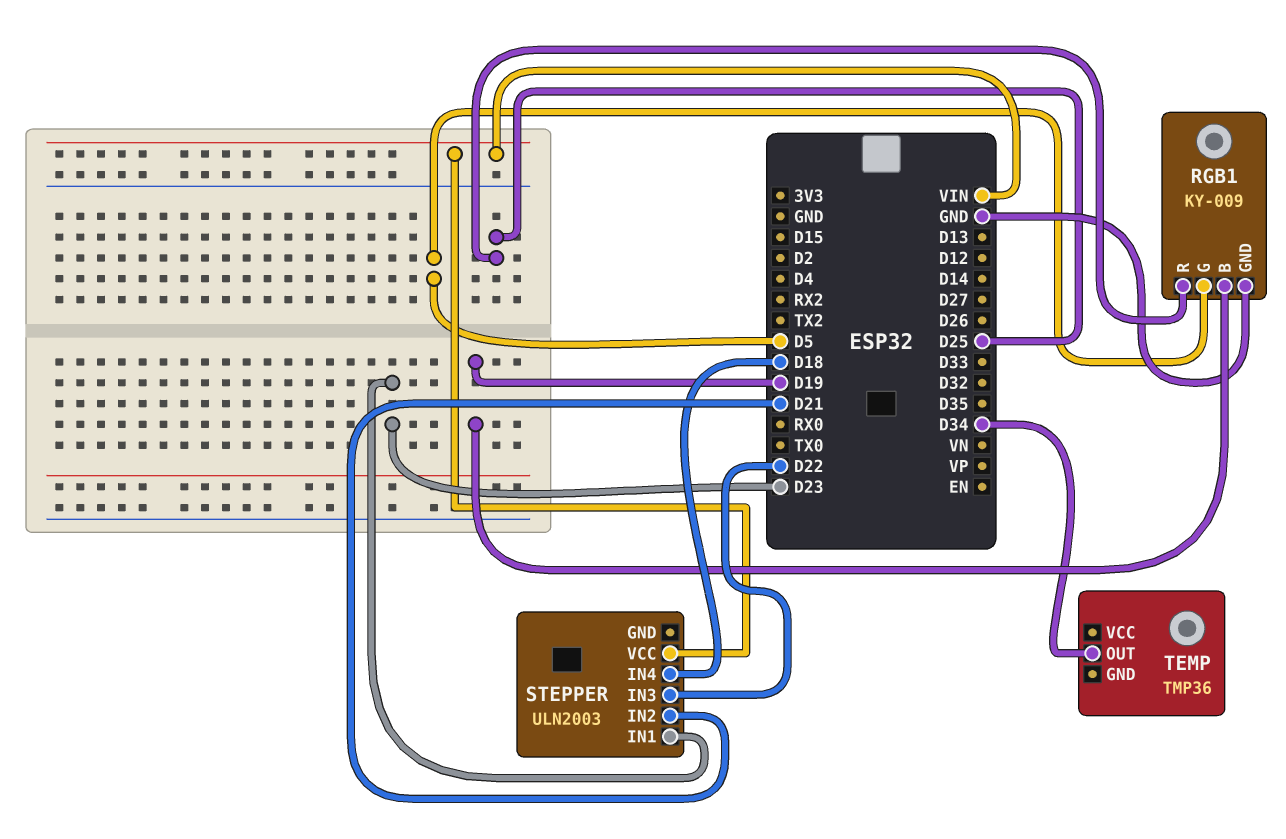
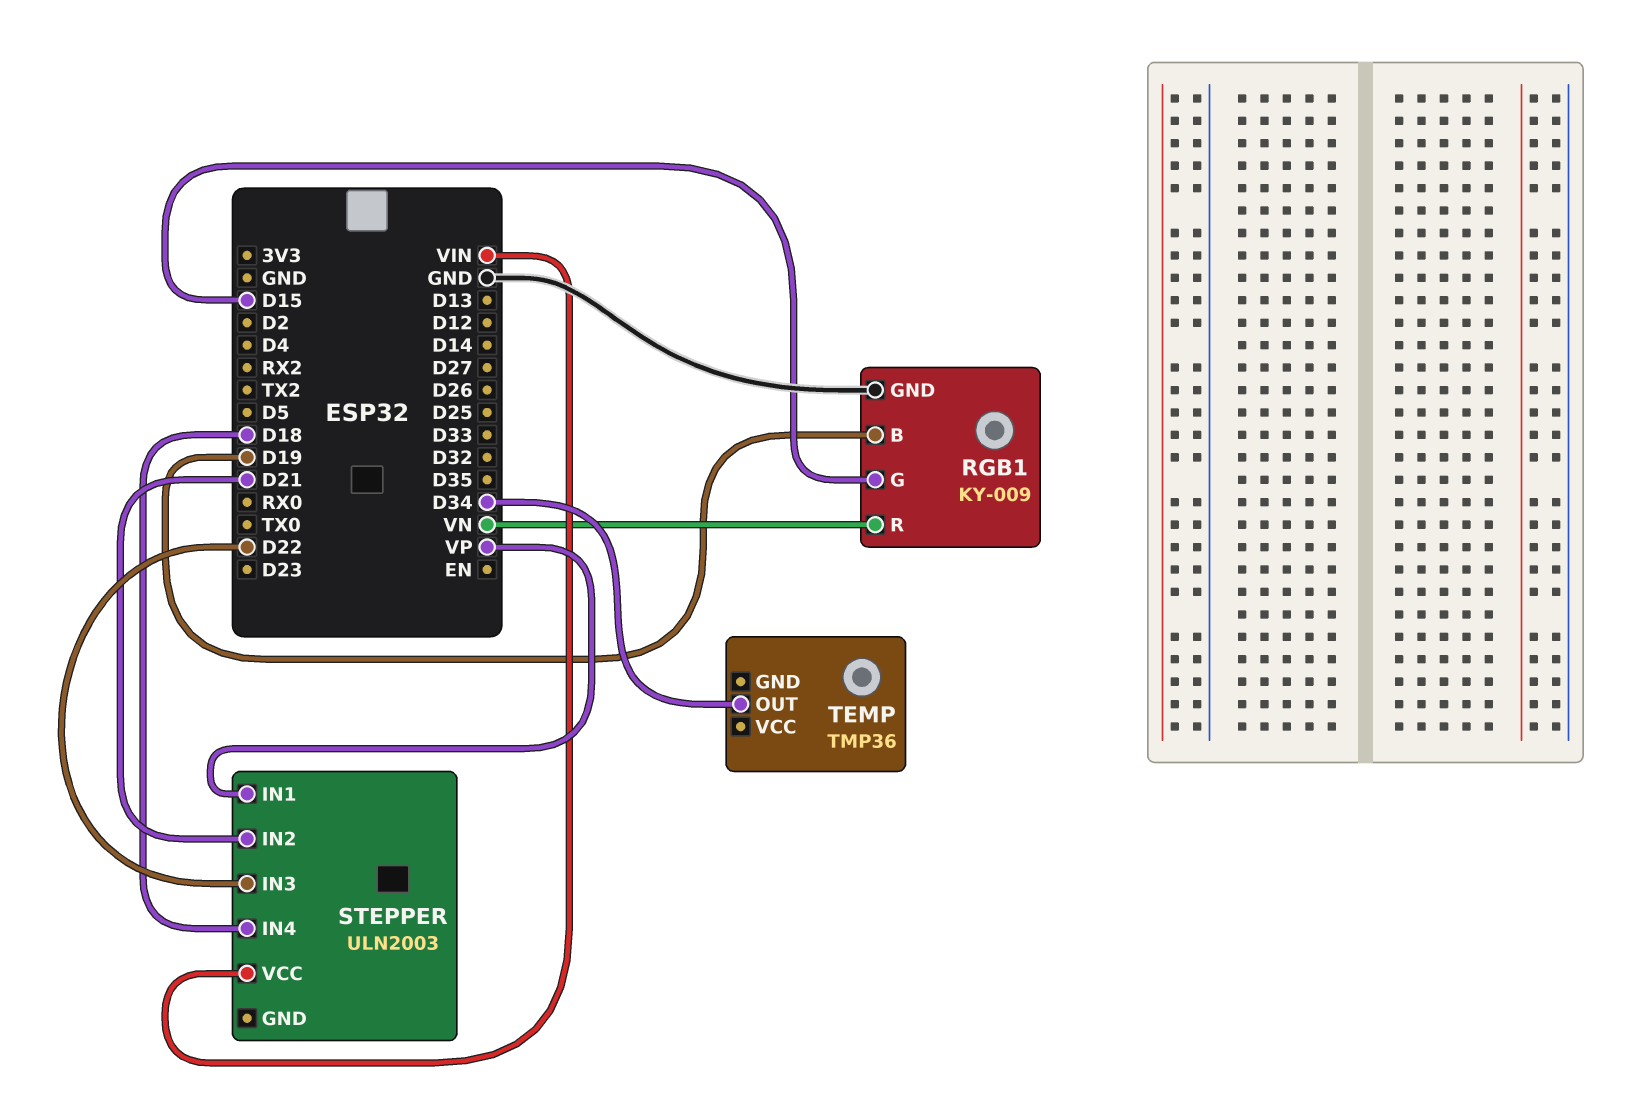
RGB1 pin G: D5 -> D15
RGB1 pin R: D25 -> VN
STEPPER pin IN1: D23 -> VP

